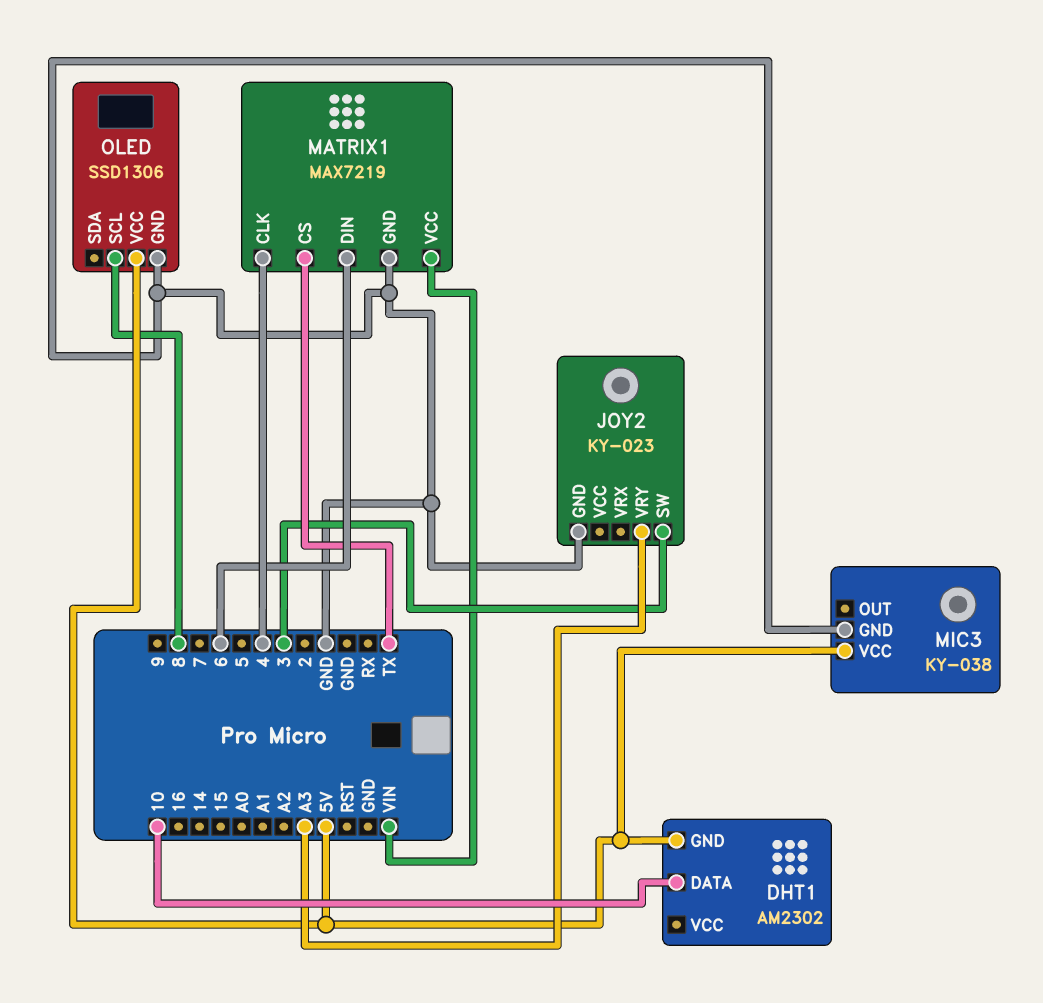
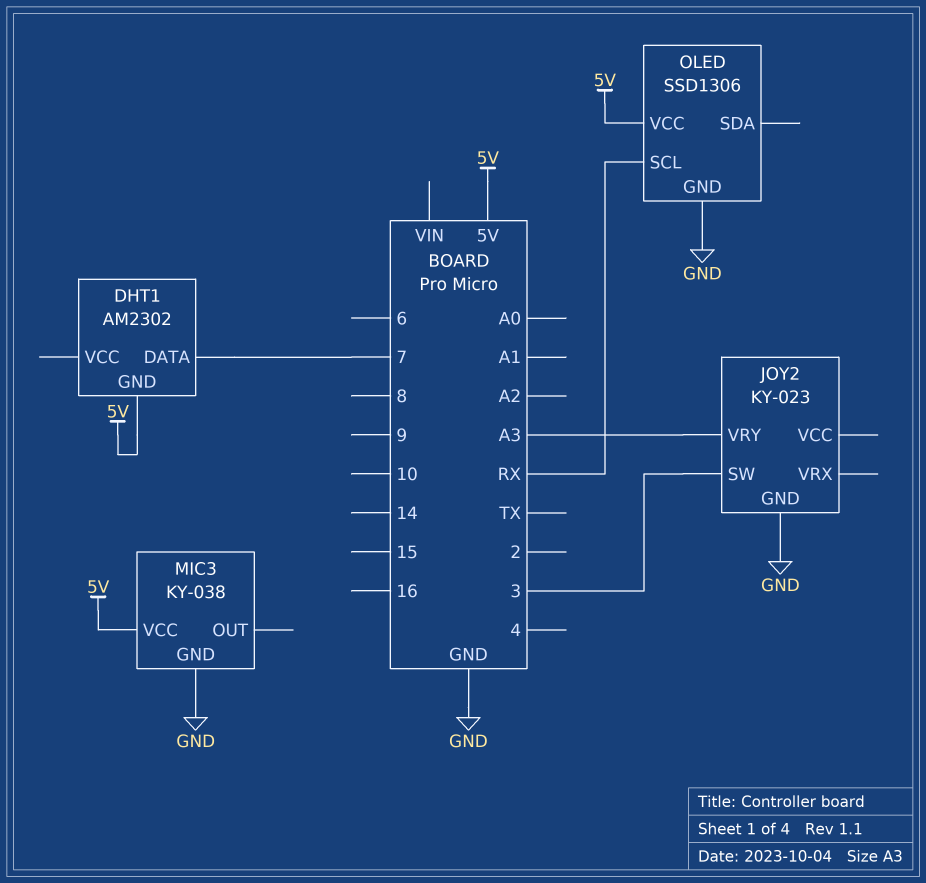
DHT1 pin DATA: 10 -> 7
MATRIX1: MAX7219 -> none
MATRIX1 pin CLK: 4 -> none
MATRIX1 pin CS: TX -> none
MATRIX1 pin DIN: 6 -> none
MATRIX1 pin GND: GND -> none
MATRIX1 pin VCC: VIN -> none
OLED pin SCL: 8 -> RX

